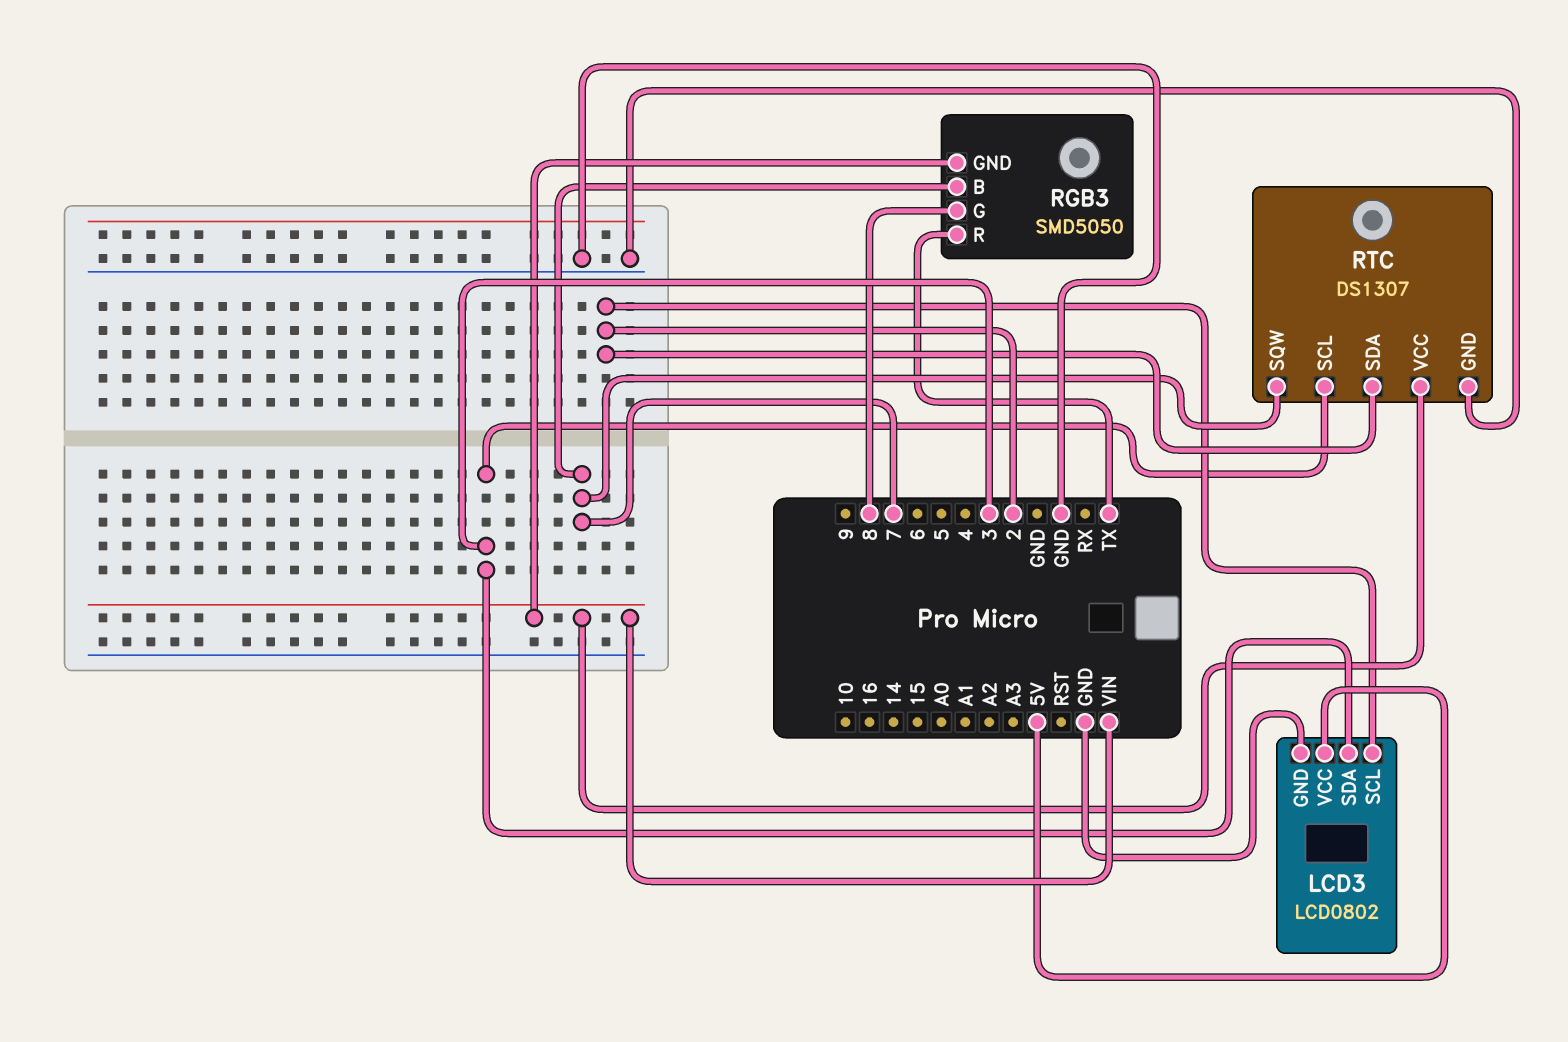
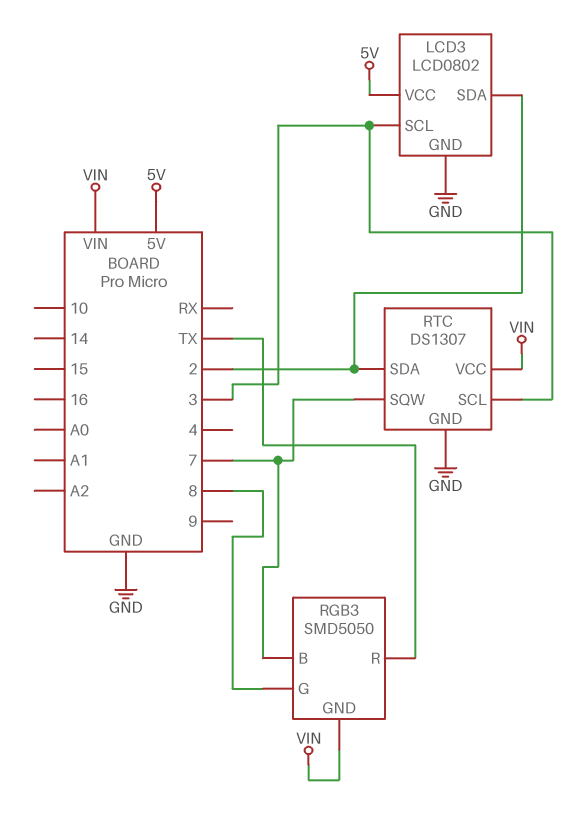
LCD3 pin SCL: 2 -> 3
LCD3 pin SDA: 3 -> 2

